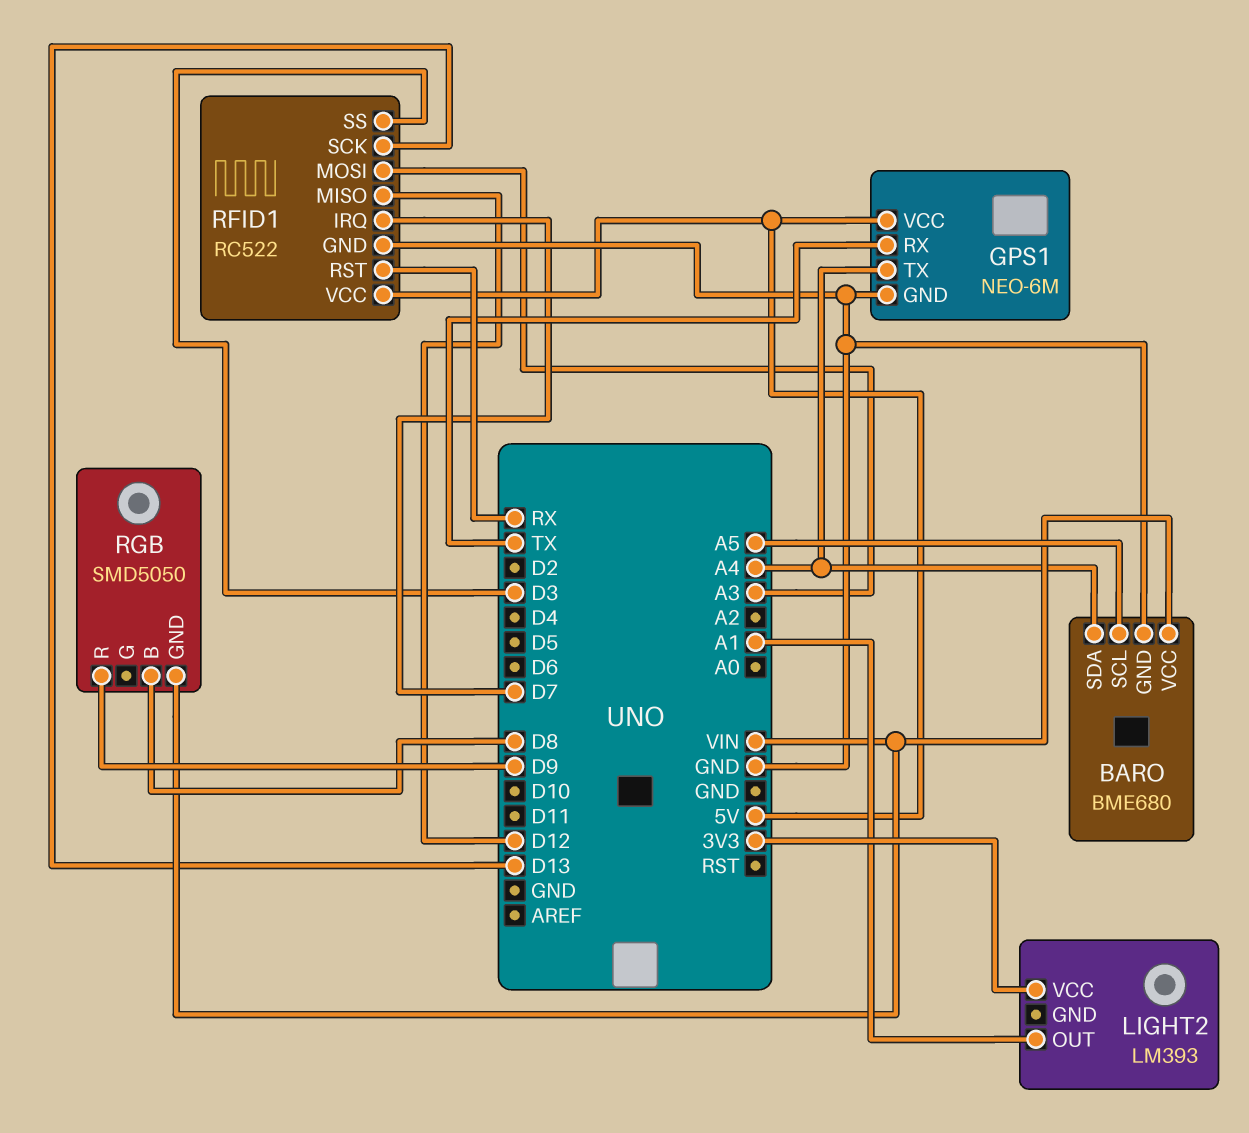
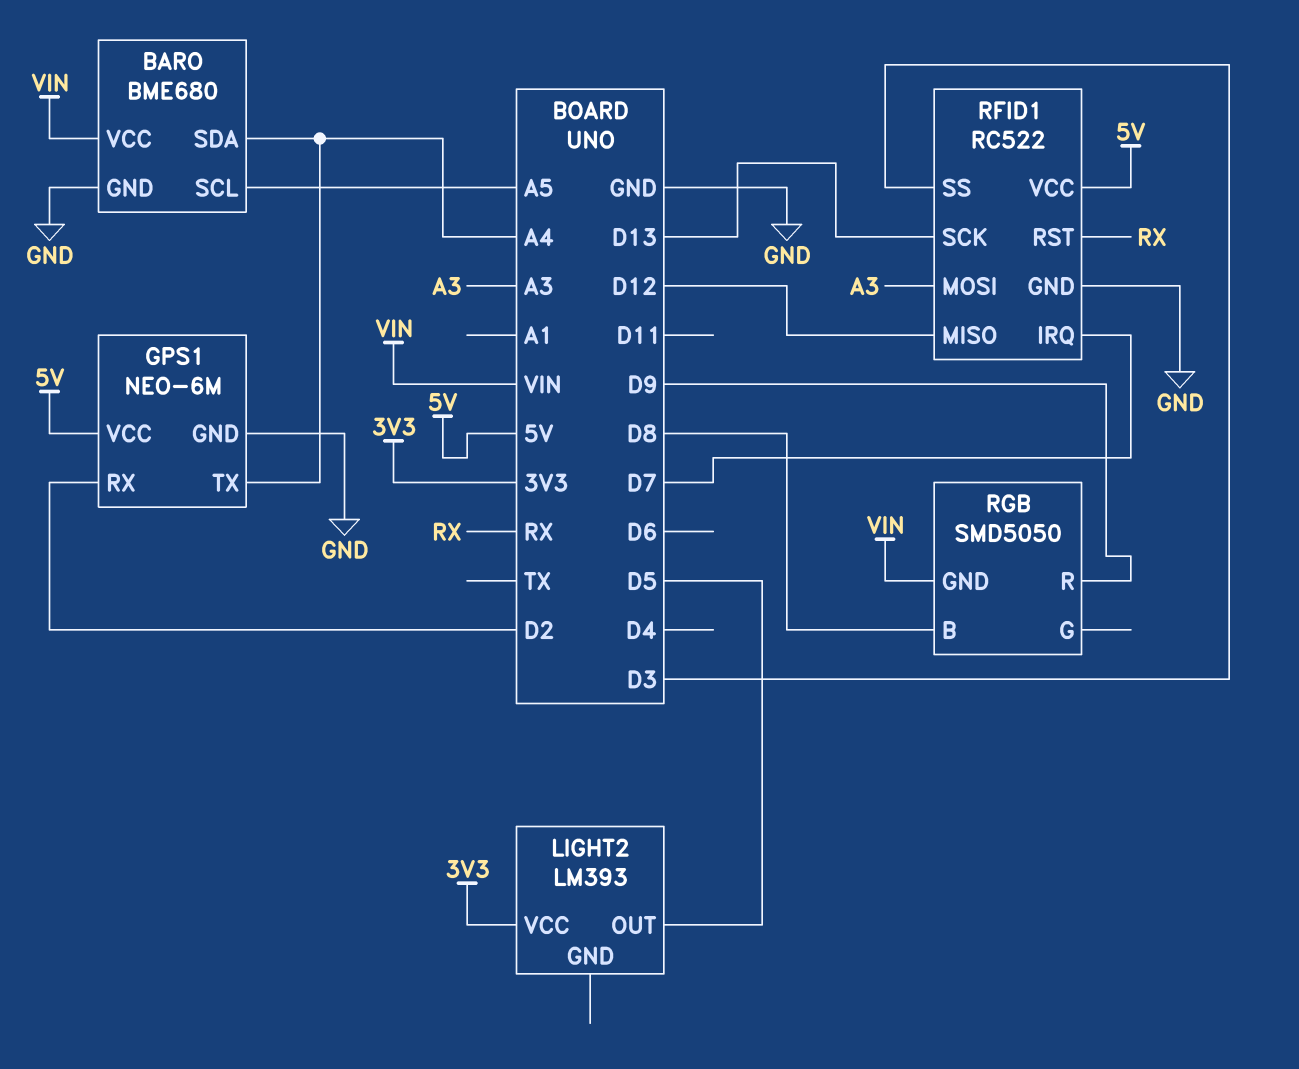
GPS1 pin RX: TX -> D2
LIGHT2 pin OUT: A1 -> D5

